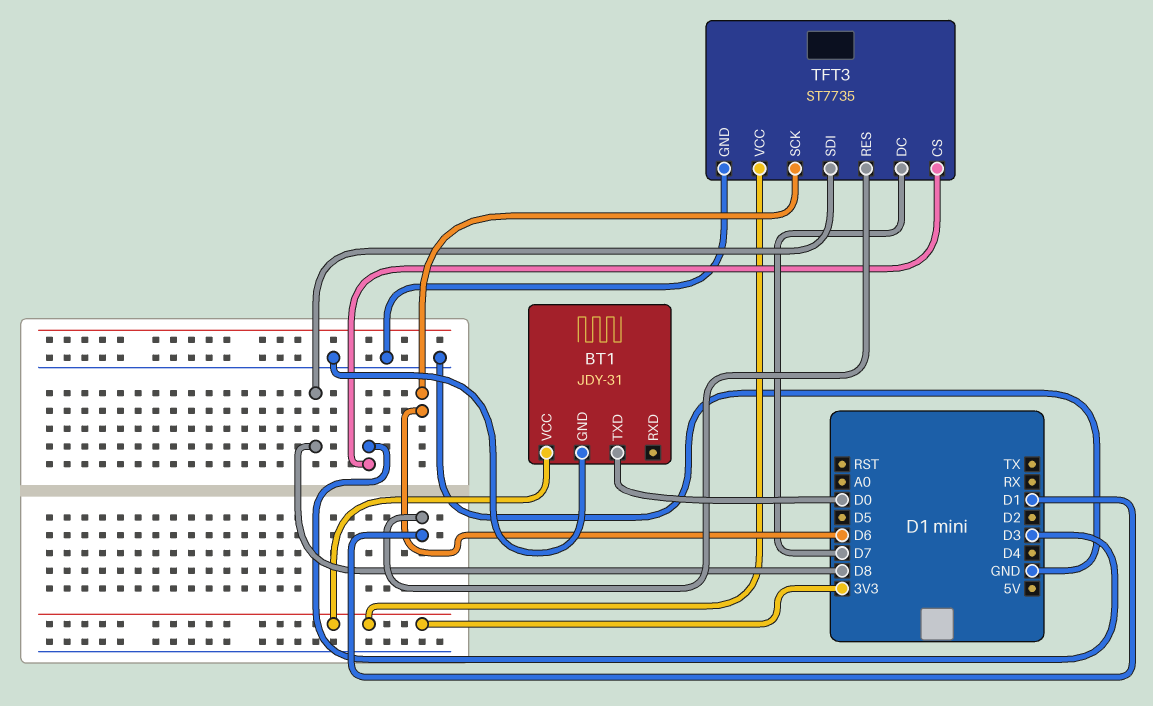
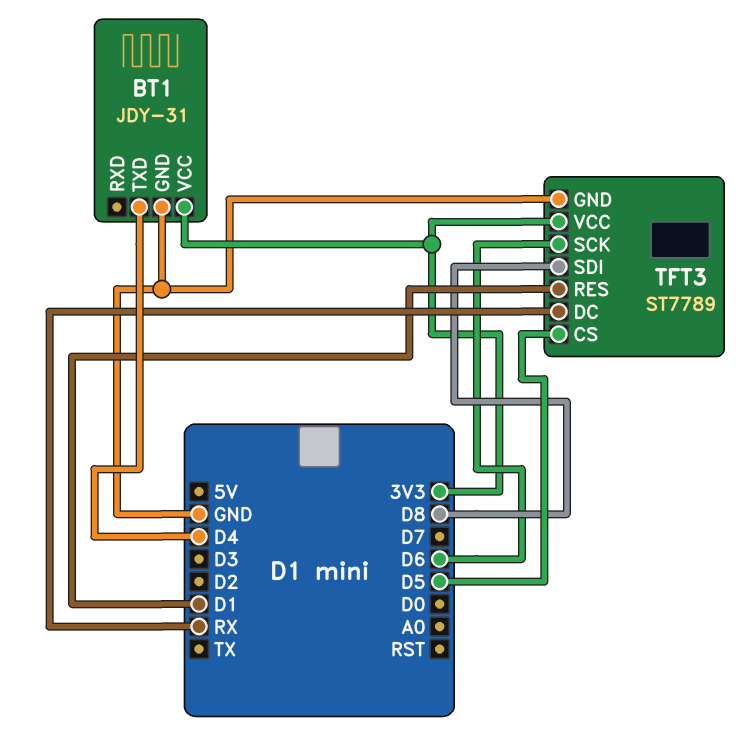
BT1 pin TXD: D0 -> D4
TFT3: ST7735 -> ST7789
TFT3 pin CS: D3 -> D5
TFT3 pin DC: D7 -> RX

